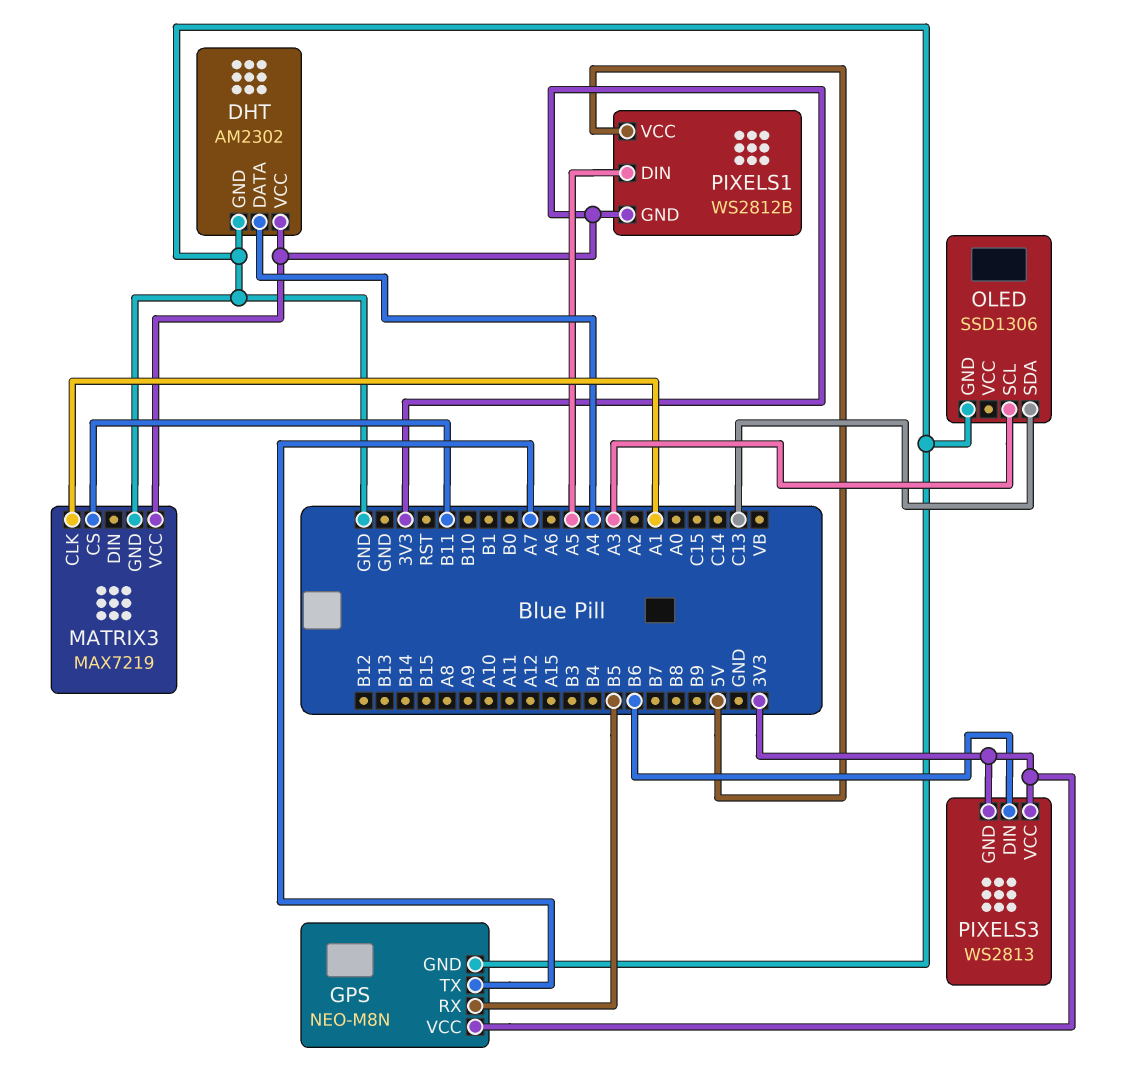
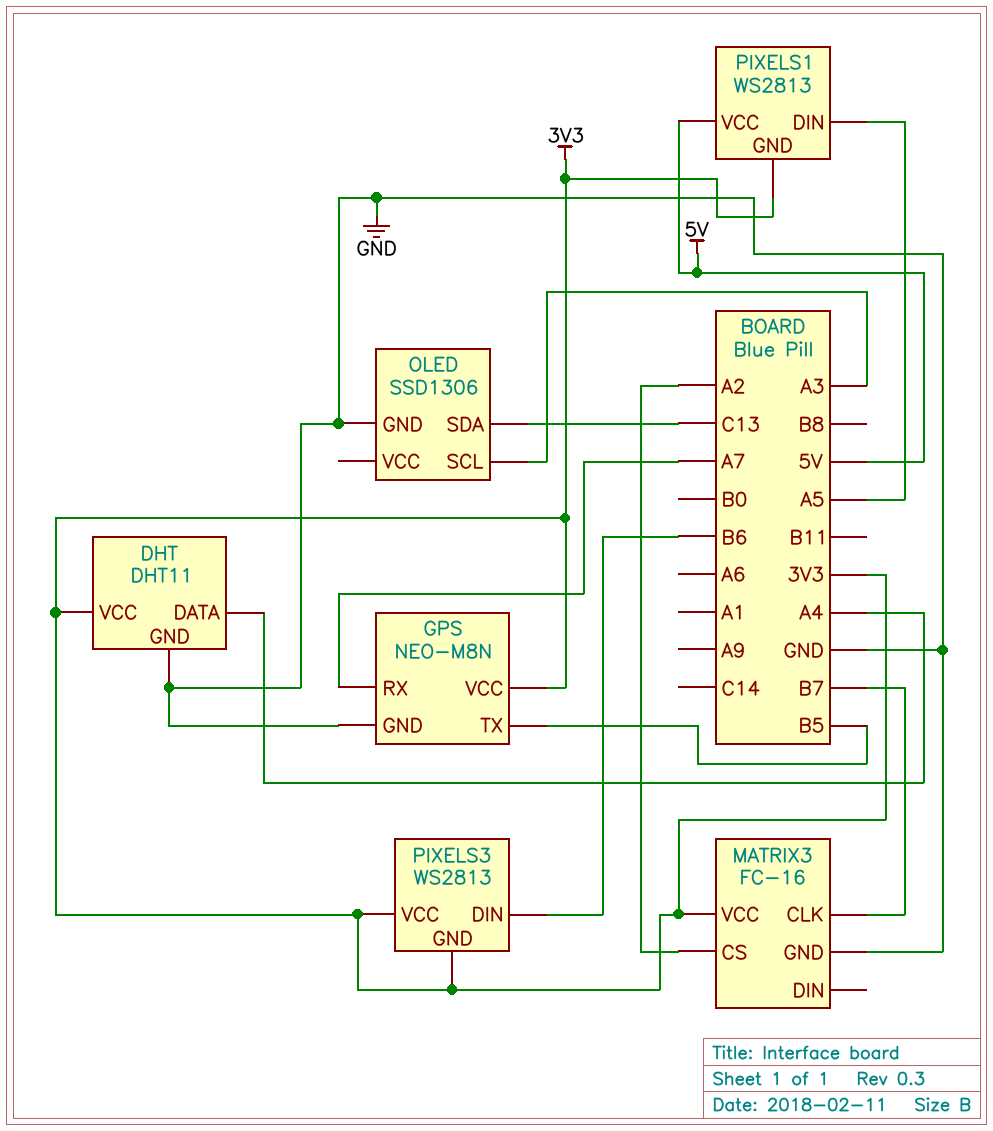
DHT: AM2302 -> DHT11
GPS pin RX: B5 -> A7
GPS pin TX: A7 -> B5
MATRIX3: MAX7219 -> FC-16
MATRIX3 pin CLK: A1 -> B7
MATRIX3 pin CS: B11 -> A2
PIXELS1: WS2812B -> WS2813

